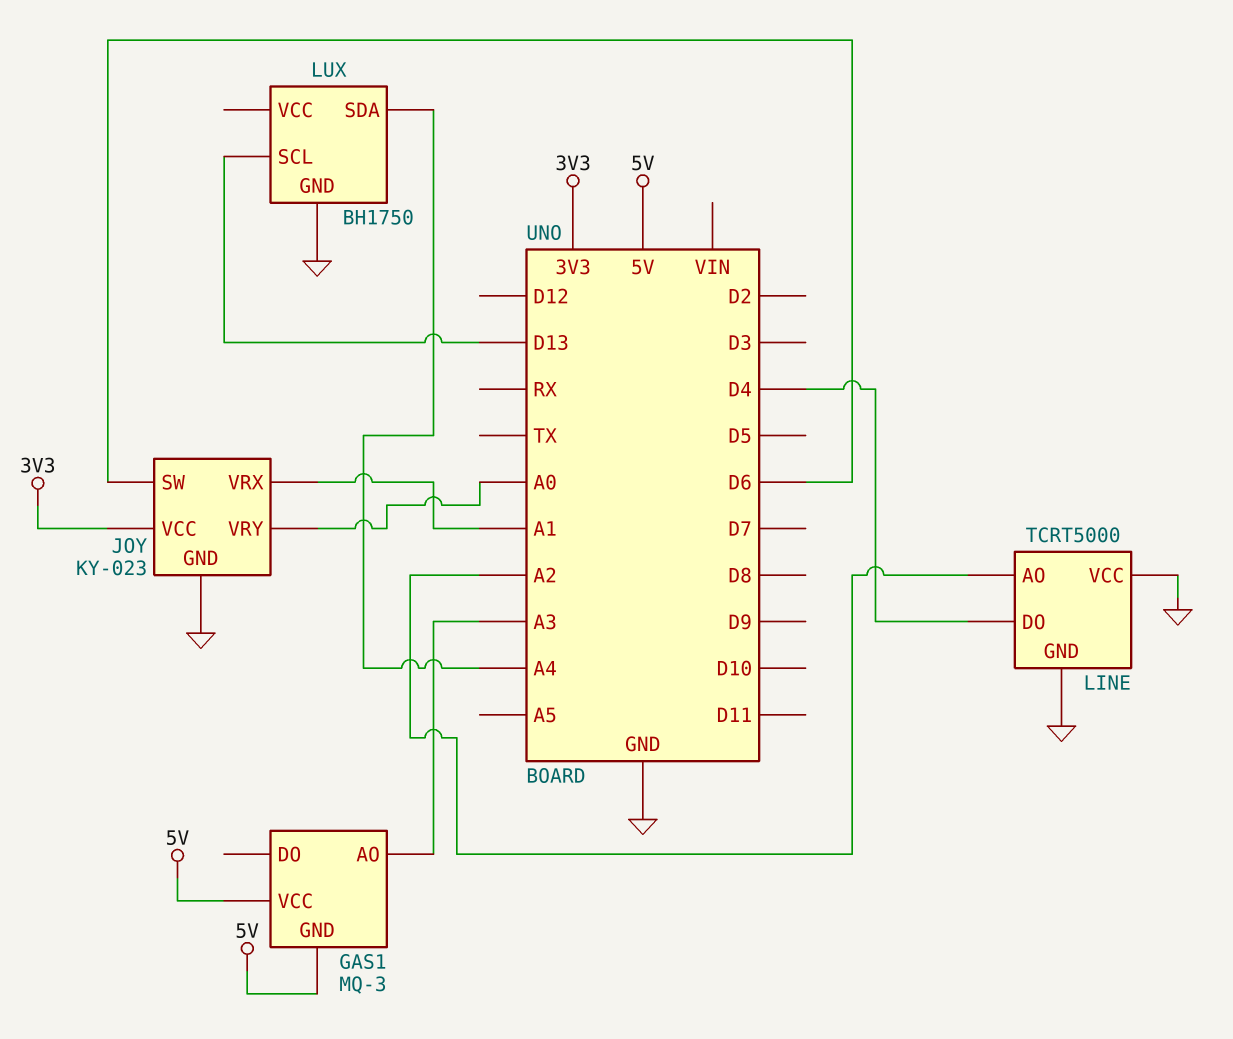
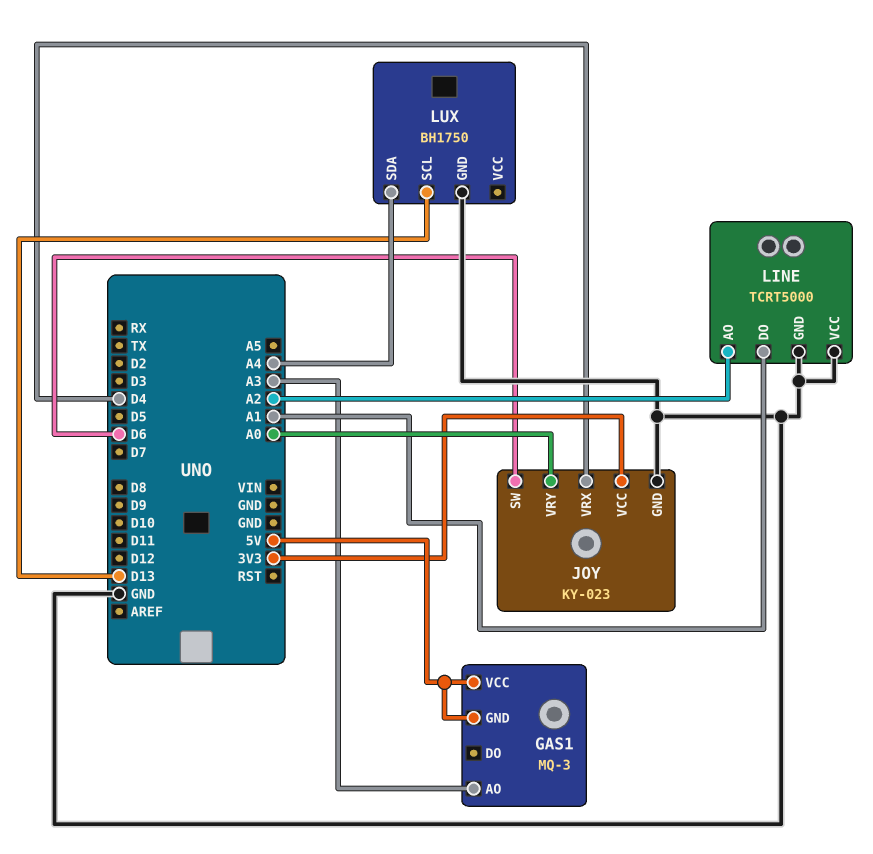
JOY pin VRX: A1 -> D4
LINE pin DO: D4 -> A1

